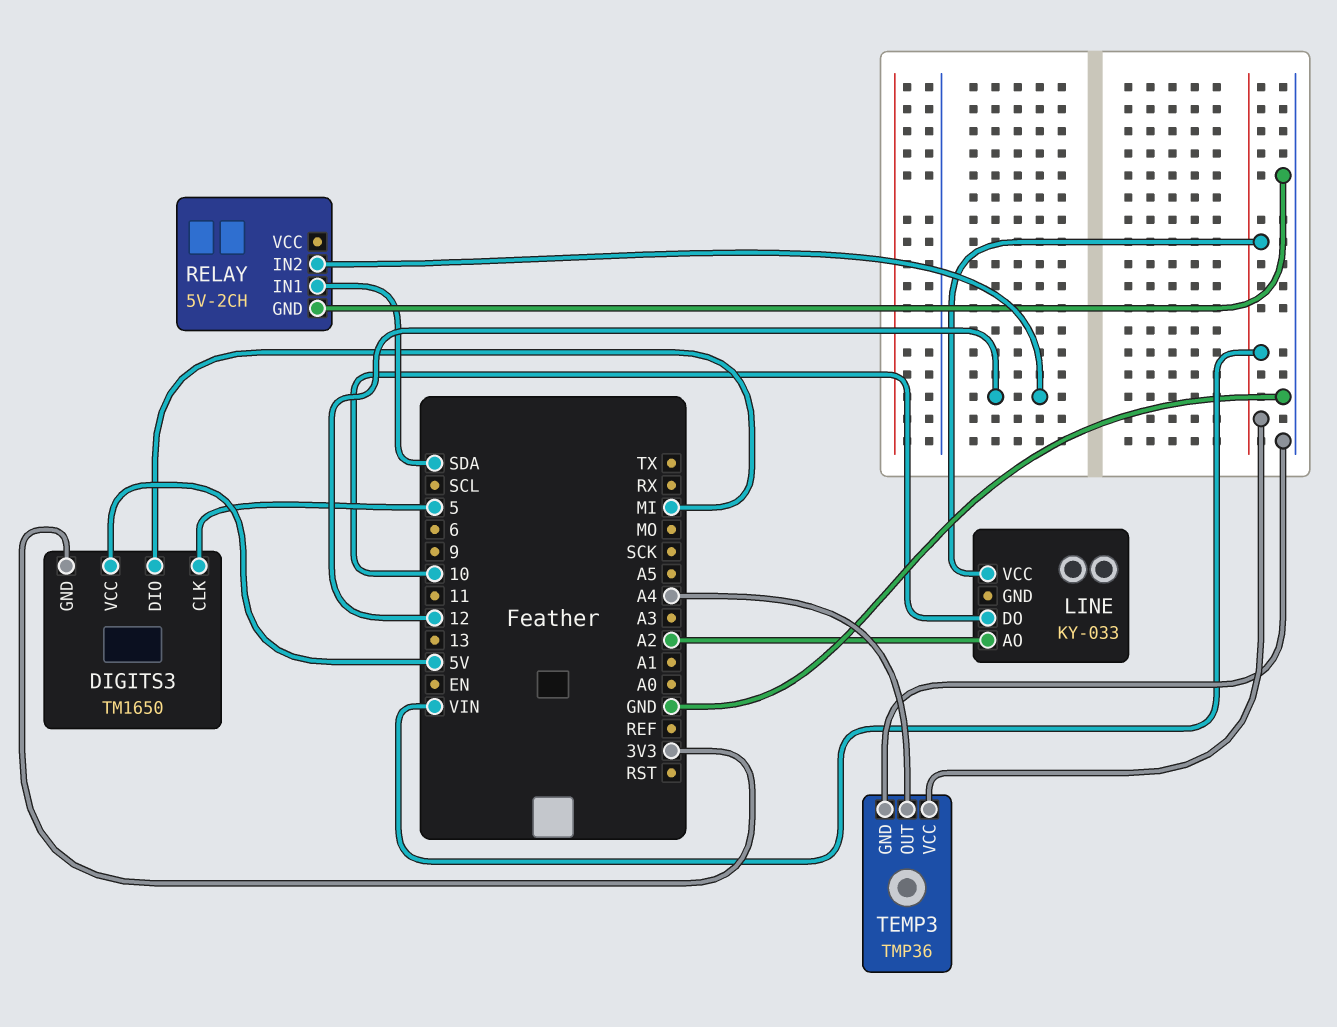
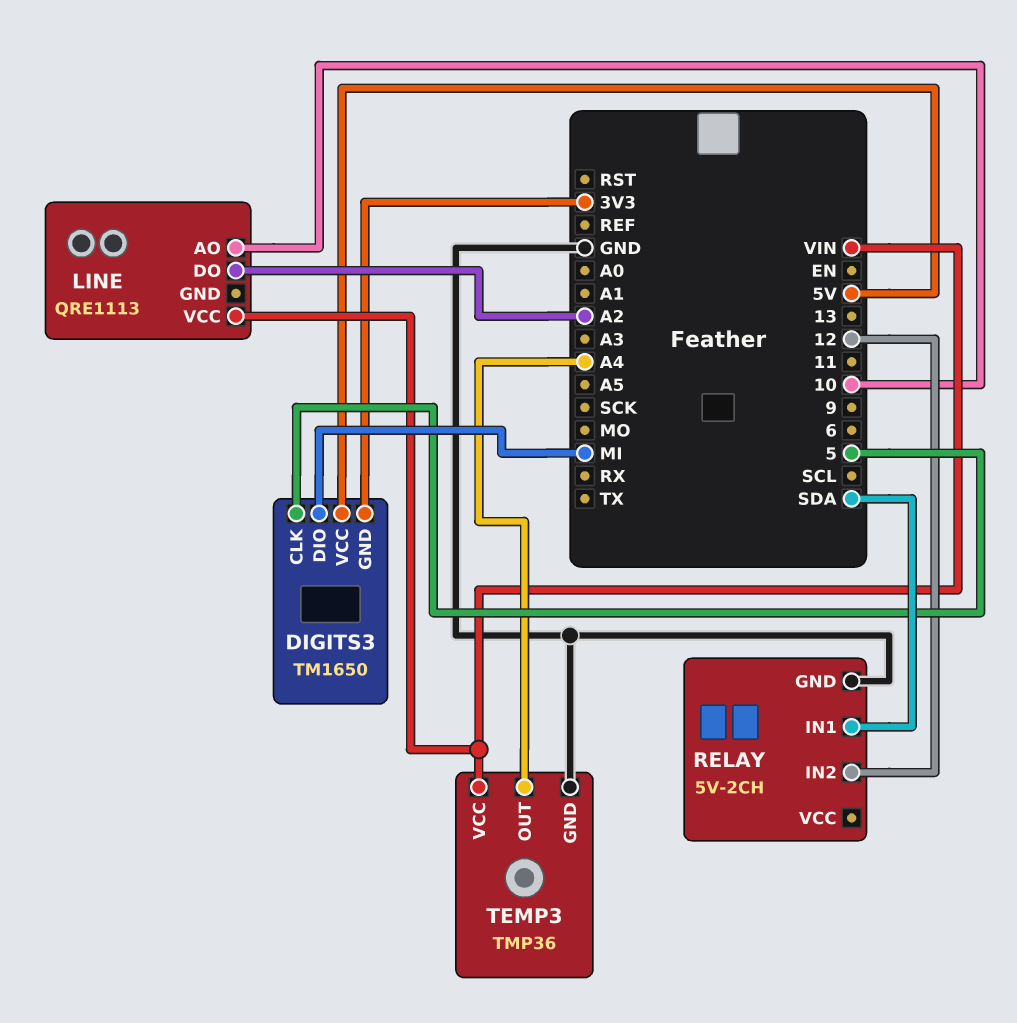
LINE: KY-033 -> QRE1113
LINE pin AO: A2 -> 10
LINE pin DO: 10 -> A2

